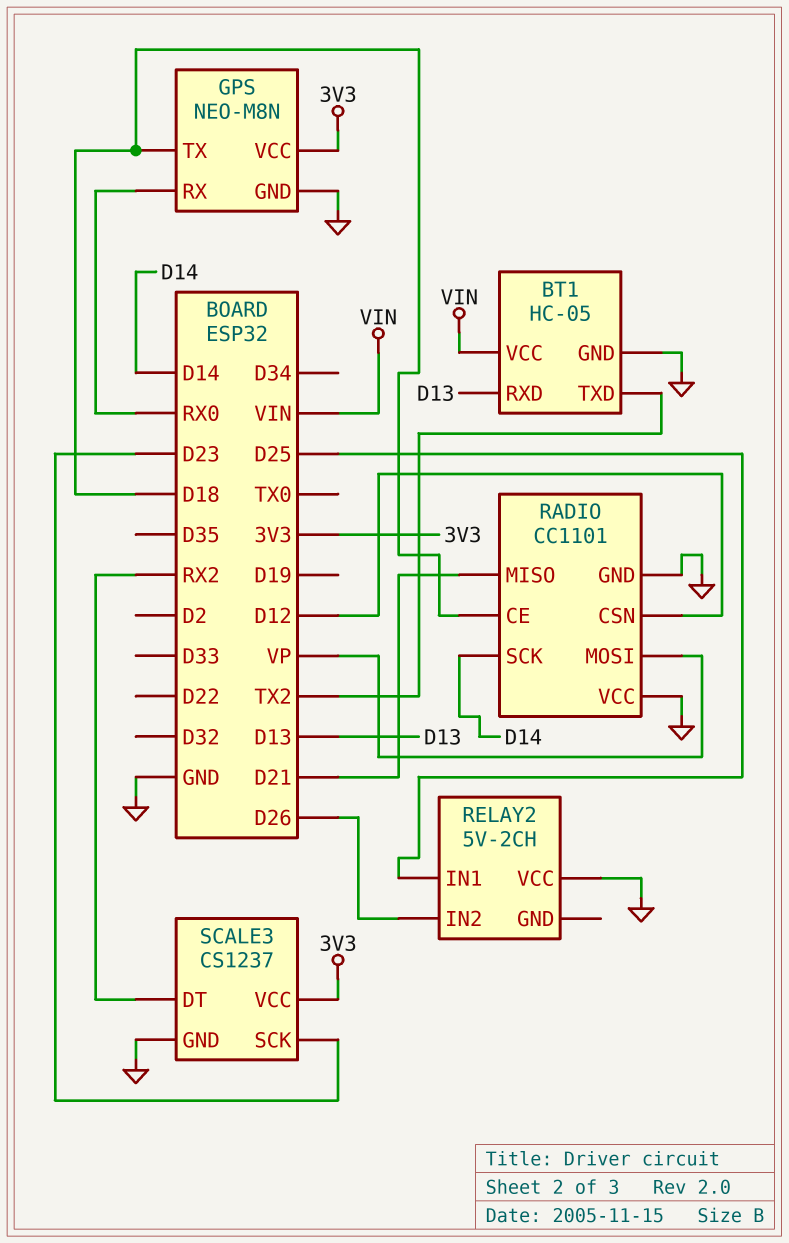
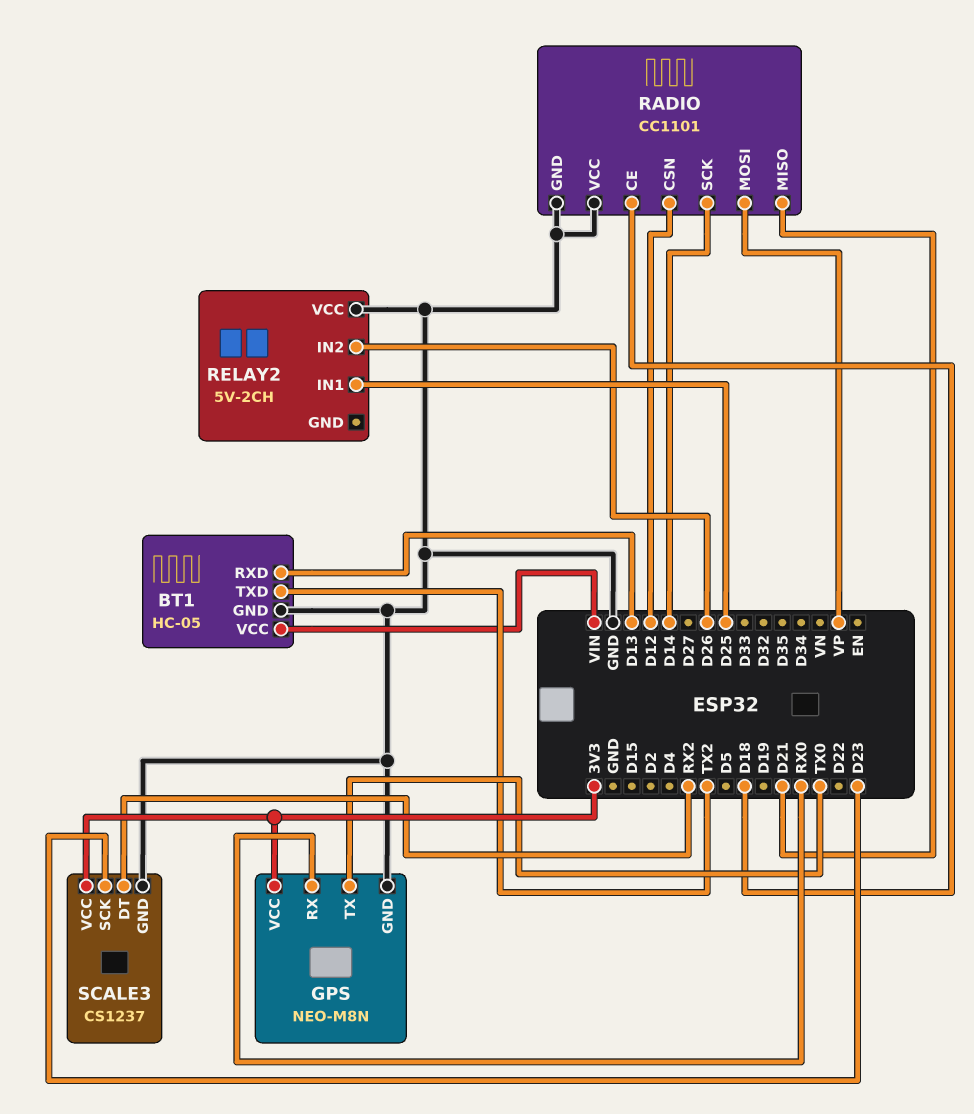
GPS pin TX: D18 -> TX0

